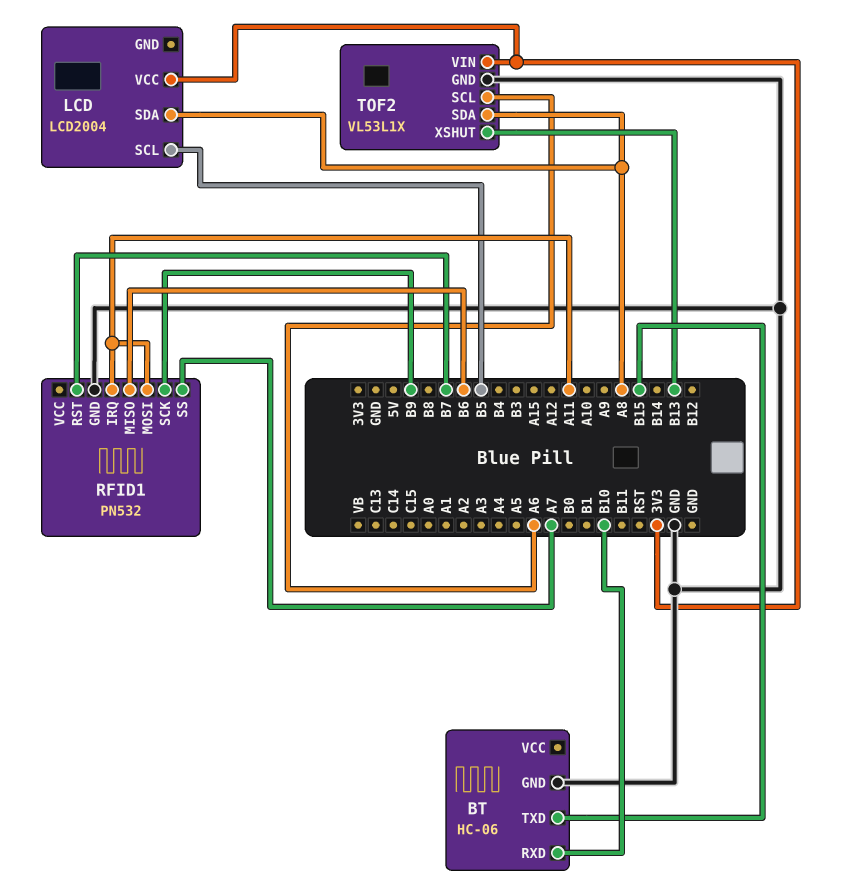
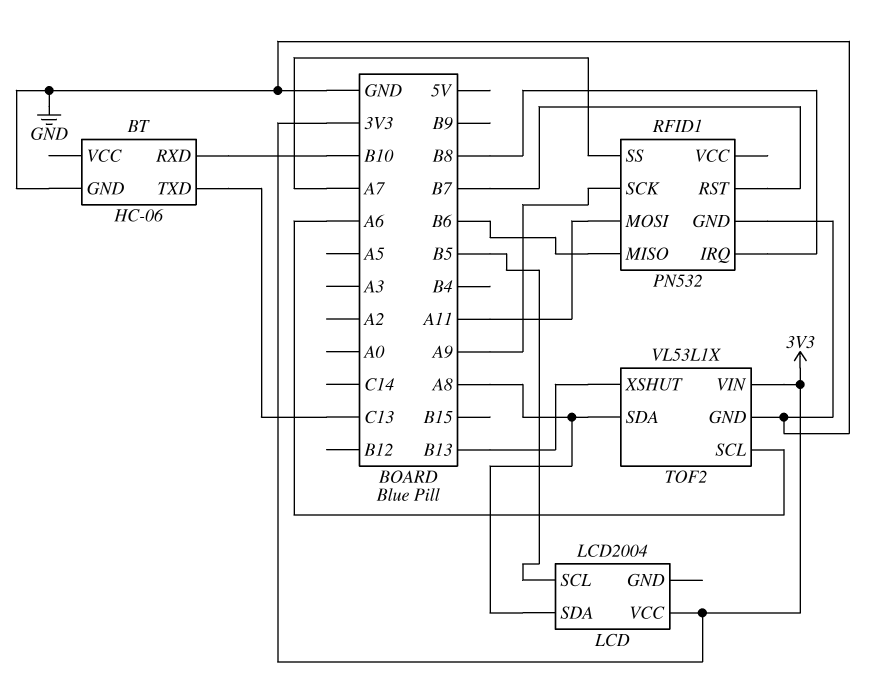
BT pin TXD: B15 -> C13
RFID1 pin IRQ: A11 -> B8
RFID1 pin SCK: B9 -> A9

